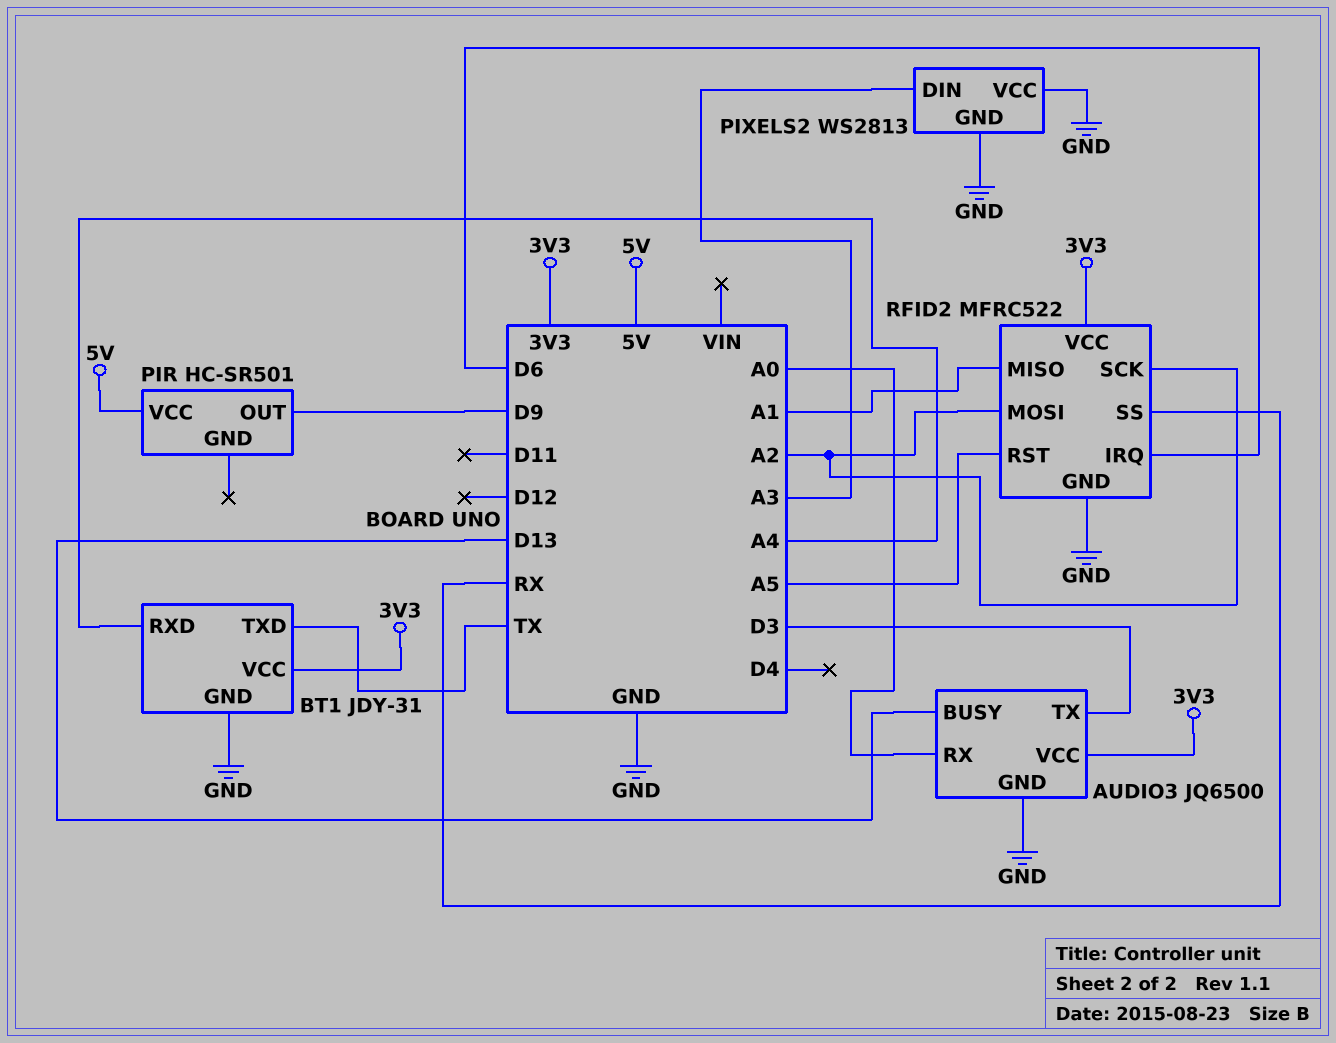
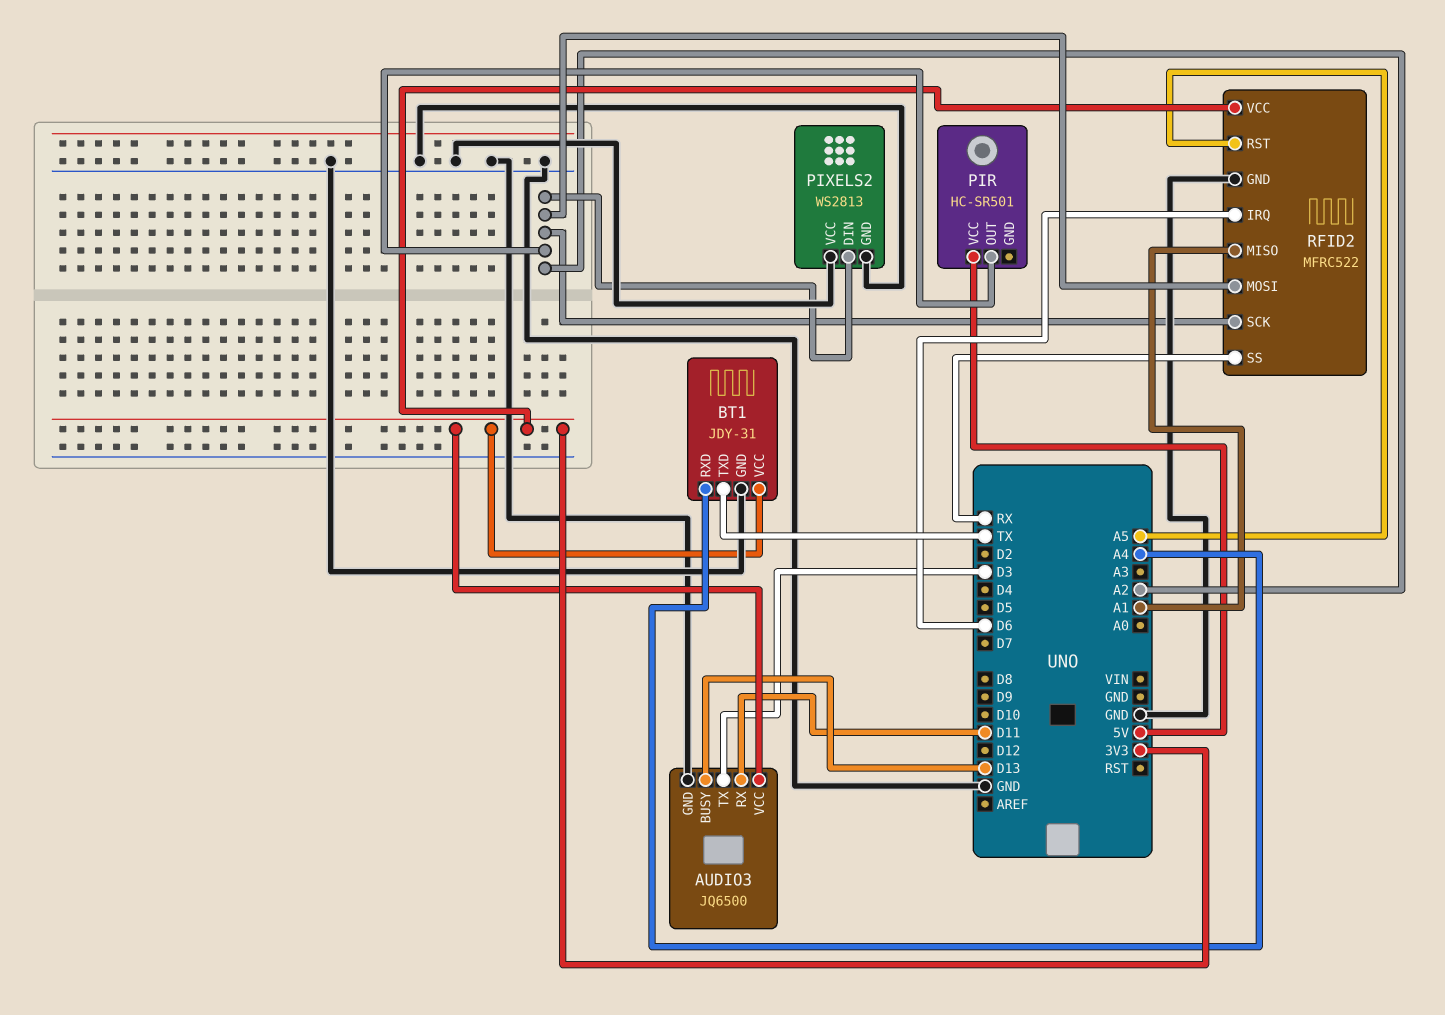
AUDIO3 pin RX: A0 -> D11
PIR pin OUT: D9 -> A2
PIXELS2 pin DIN: A3 -> A2

